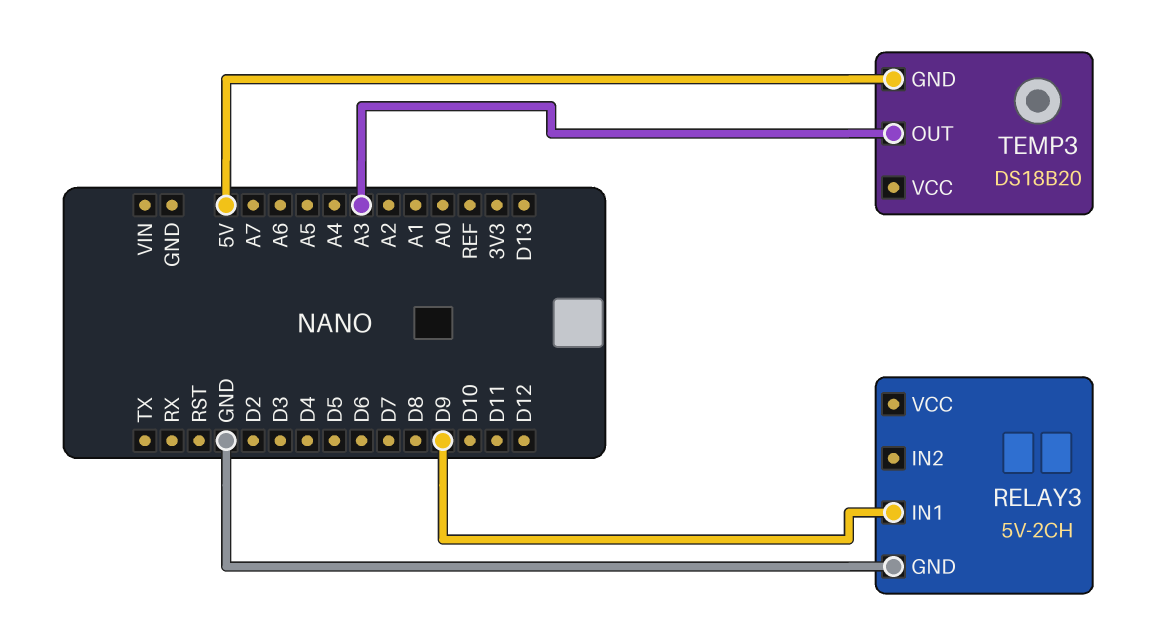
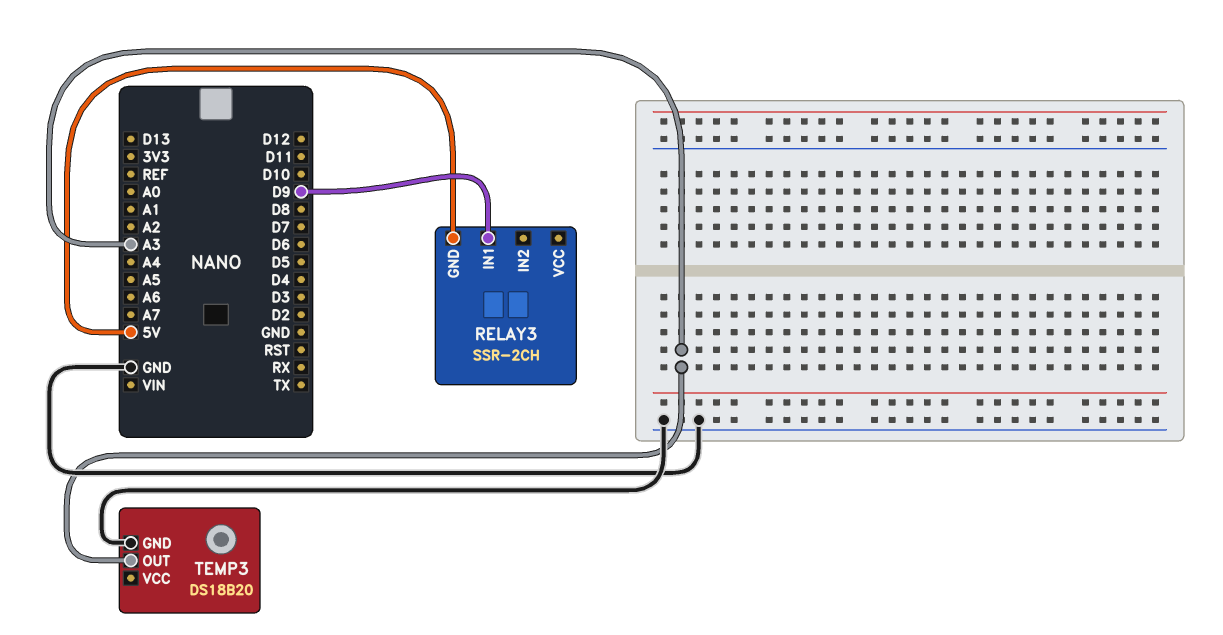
RELAY3: 5V-2CH -> SSR-2CH
RELAY3 pin GND: GND -> 5V
TEMP3 pin GND: 5V -> GND

